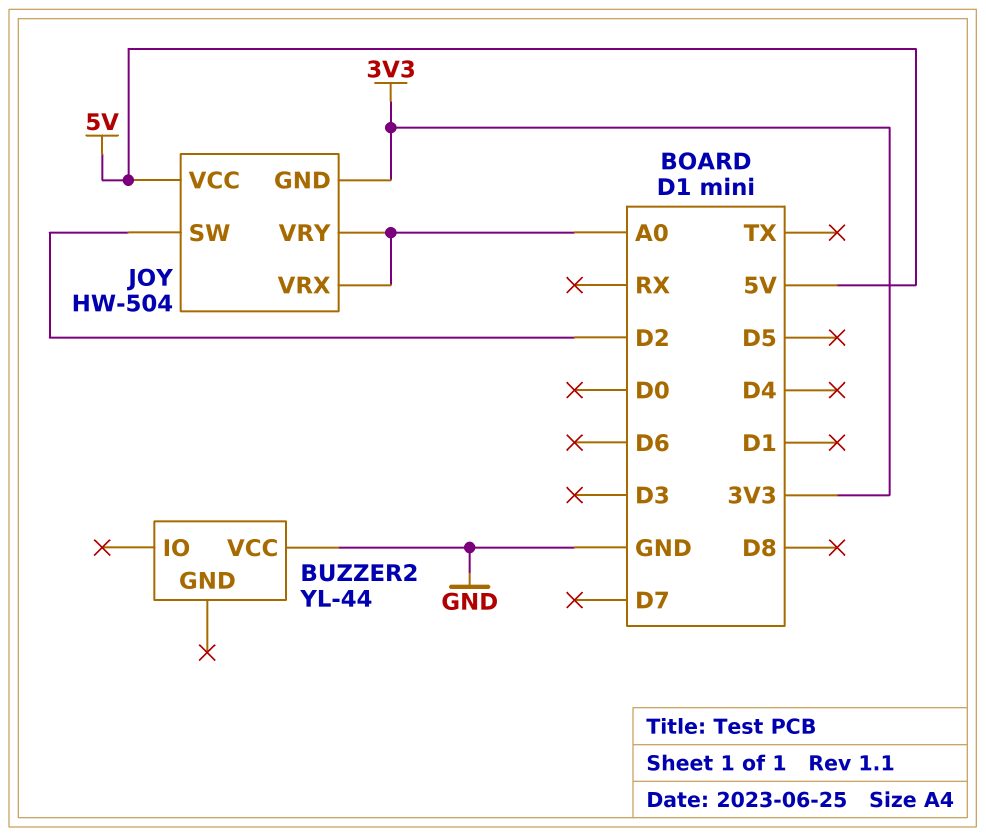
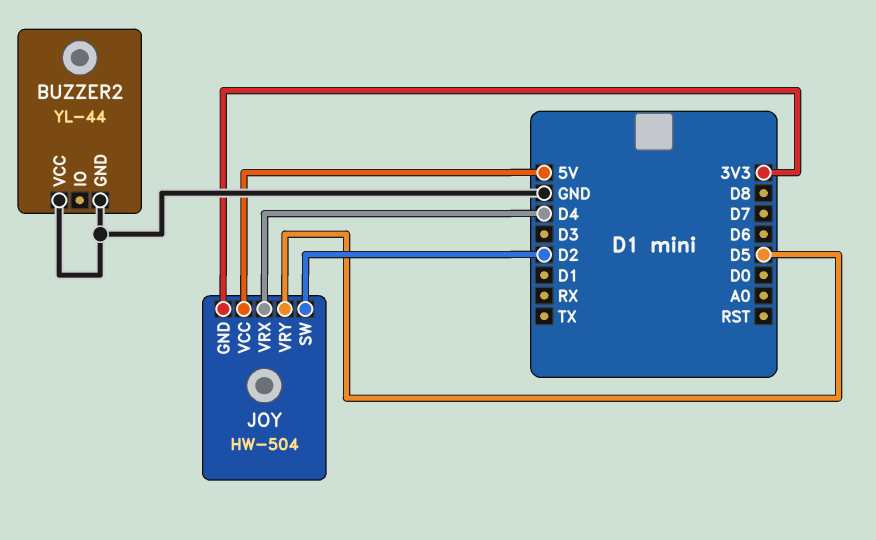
BUZZER2 pin GND: none -> GND
JOY pin VRX: A0 -> D4
JOY pin VRY: A0 -> D5

